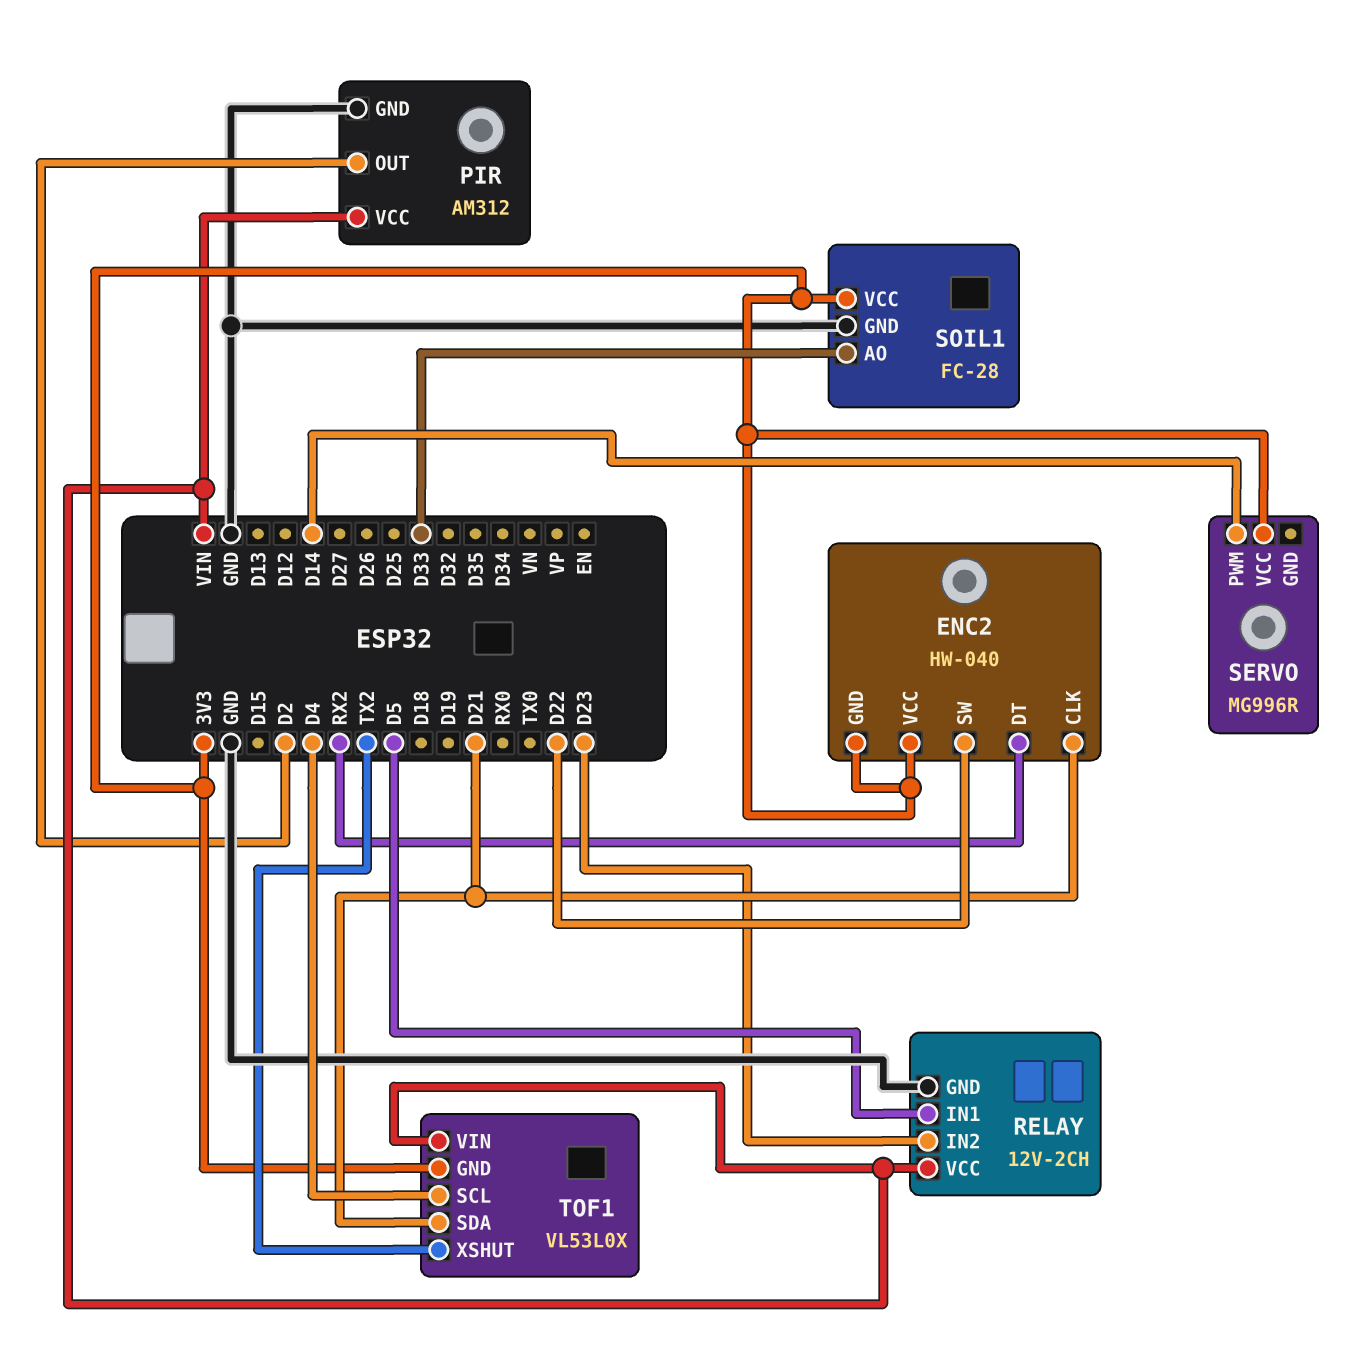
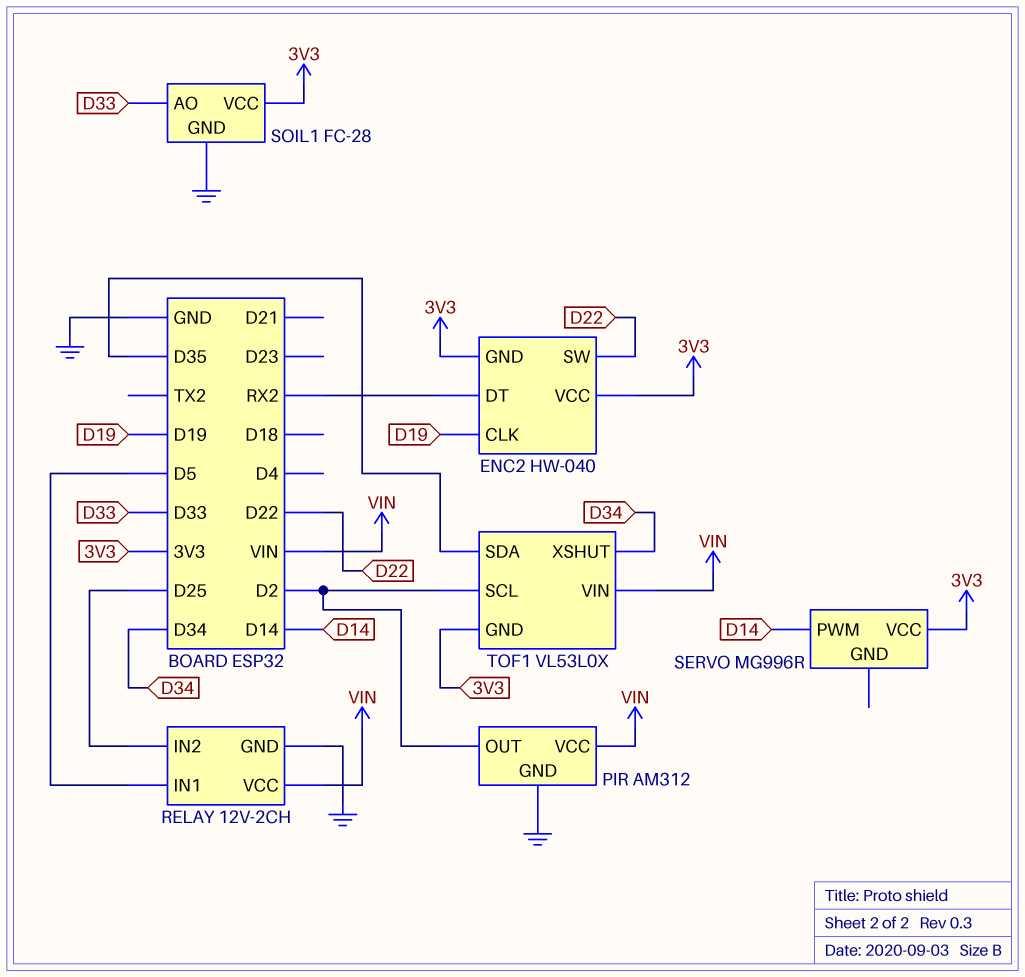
ENC2 pin CLK: D21 -> D19
RELAY pin IN2: D23 -> D25
TOF1 pin SCL: D4 -> D2
TOF1 pin SDA: D21 -> D35
TOF1 pin XSHUT: TX2 -> D34

